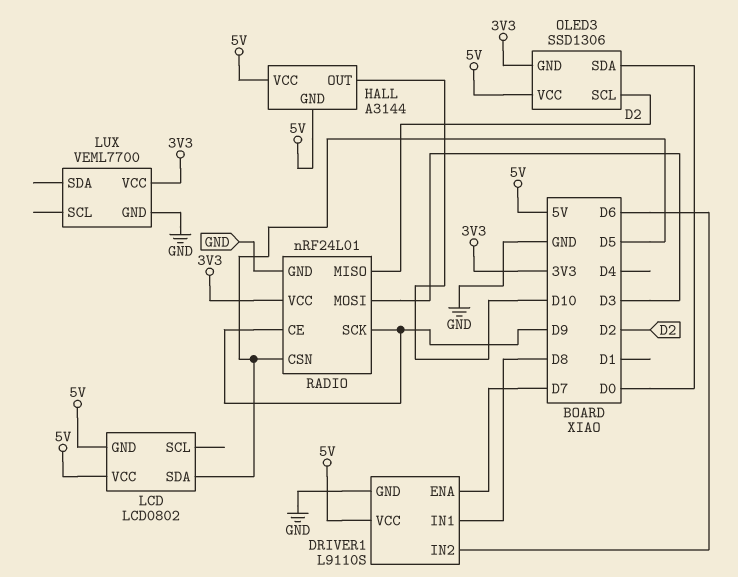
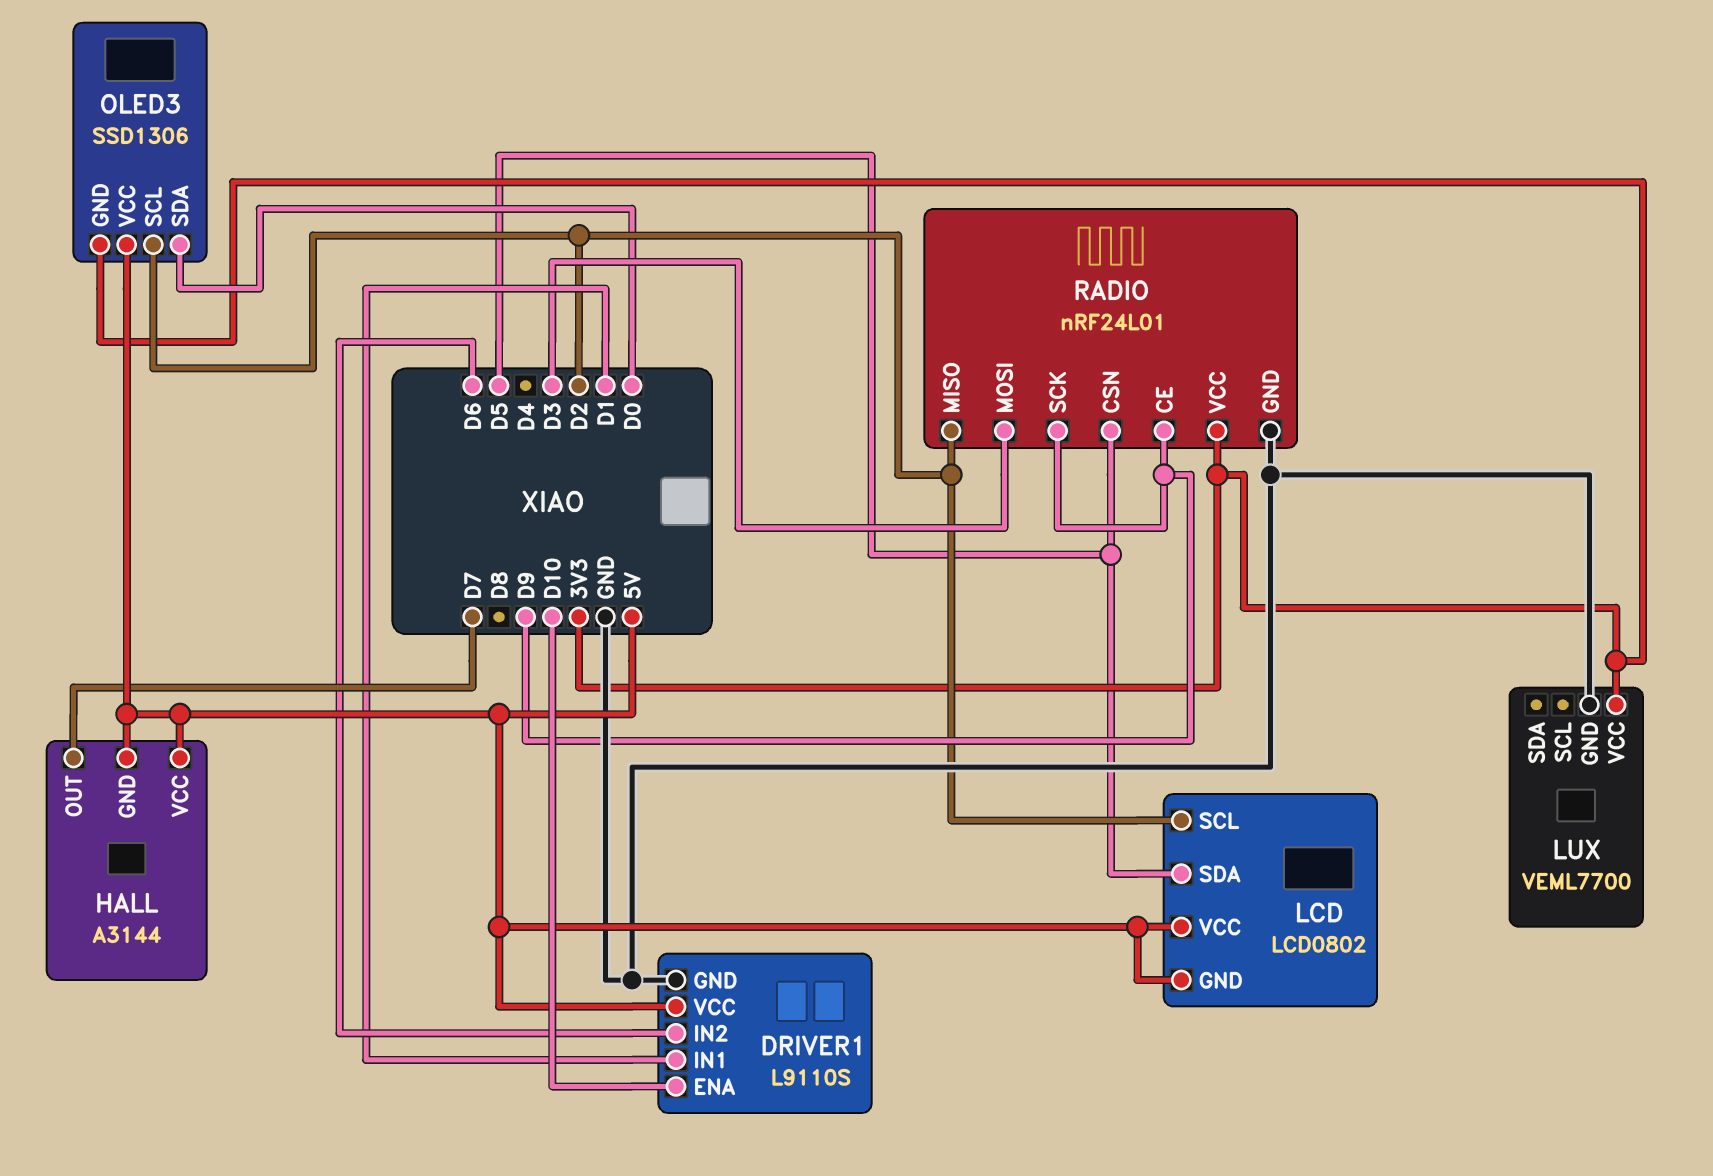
DRIVER1 pin ENA: D7 -> D10
DRIVER1 pin IN1: D8 -> D1
HALL pin OUT: D10 -> D7
LCD pin SCL: none -> D2

